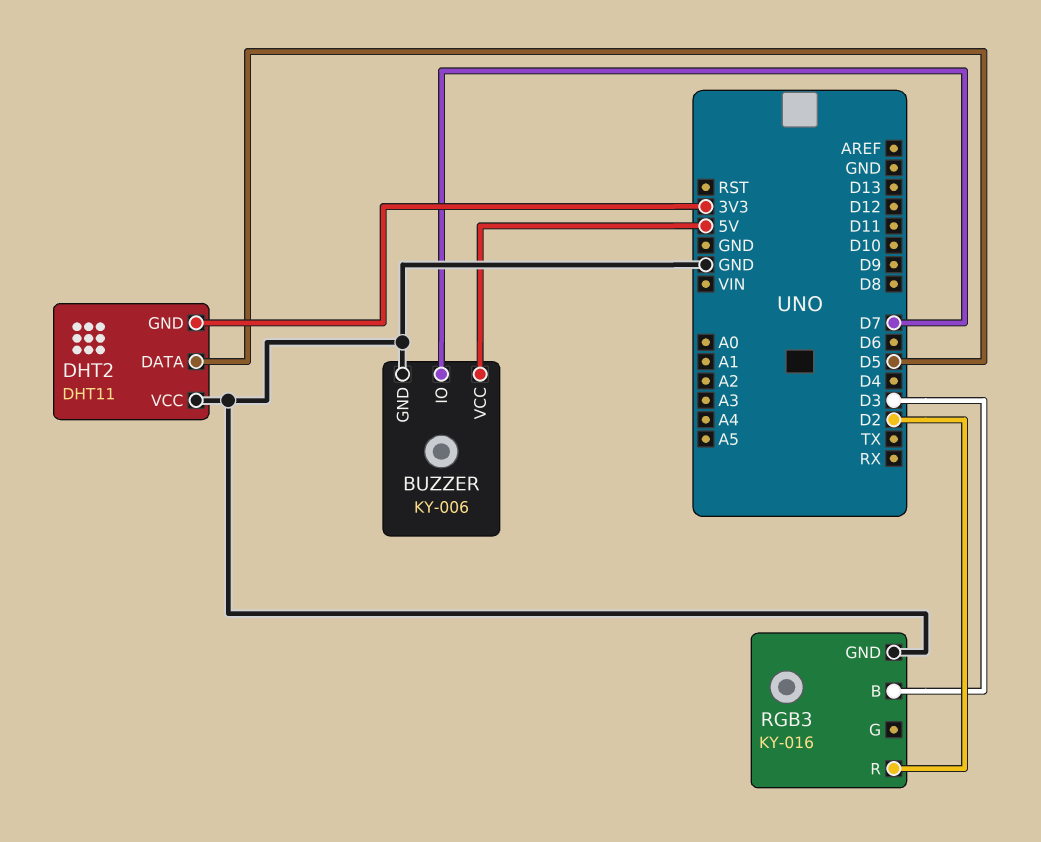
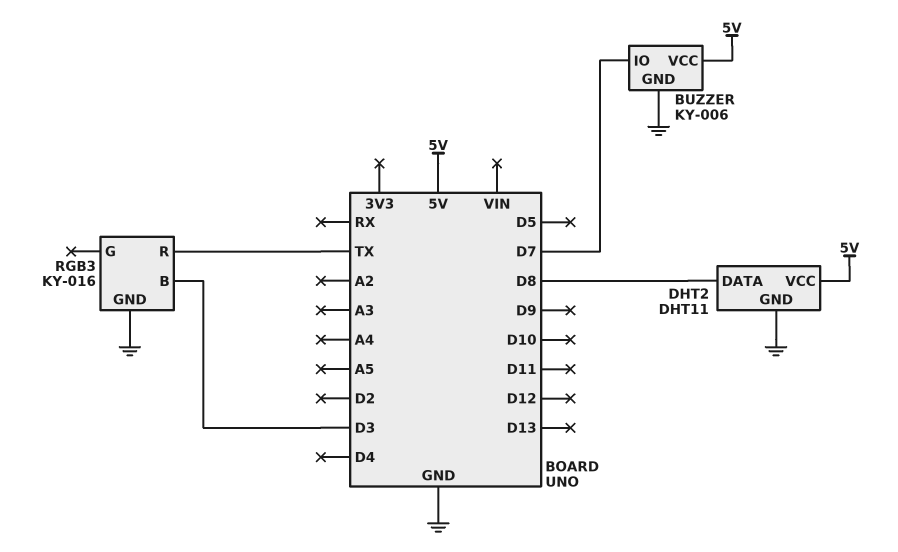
DHT2 pin DATA: D5 -> D8
DHT2 pin GND: 3V3 -> GND
DHT2 pin VCC: GND -> 5V
RGB3 pin R: D2 -> TX

